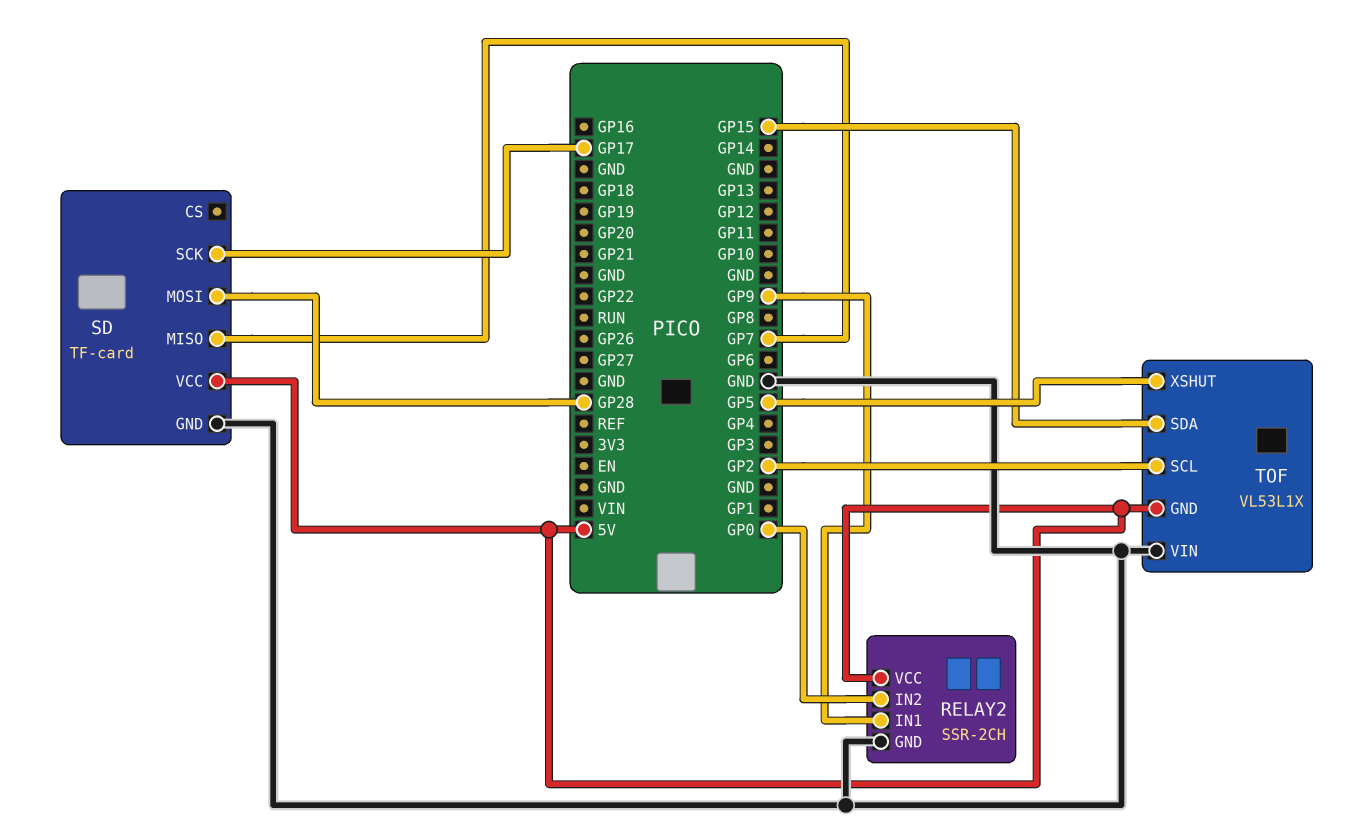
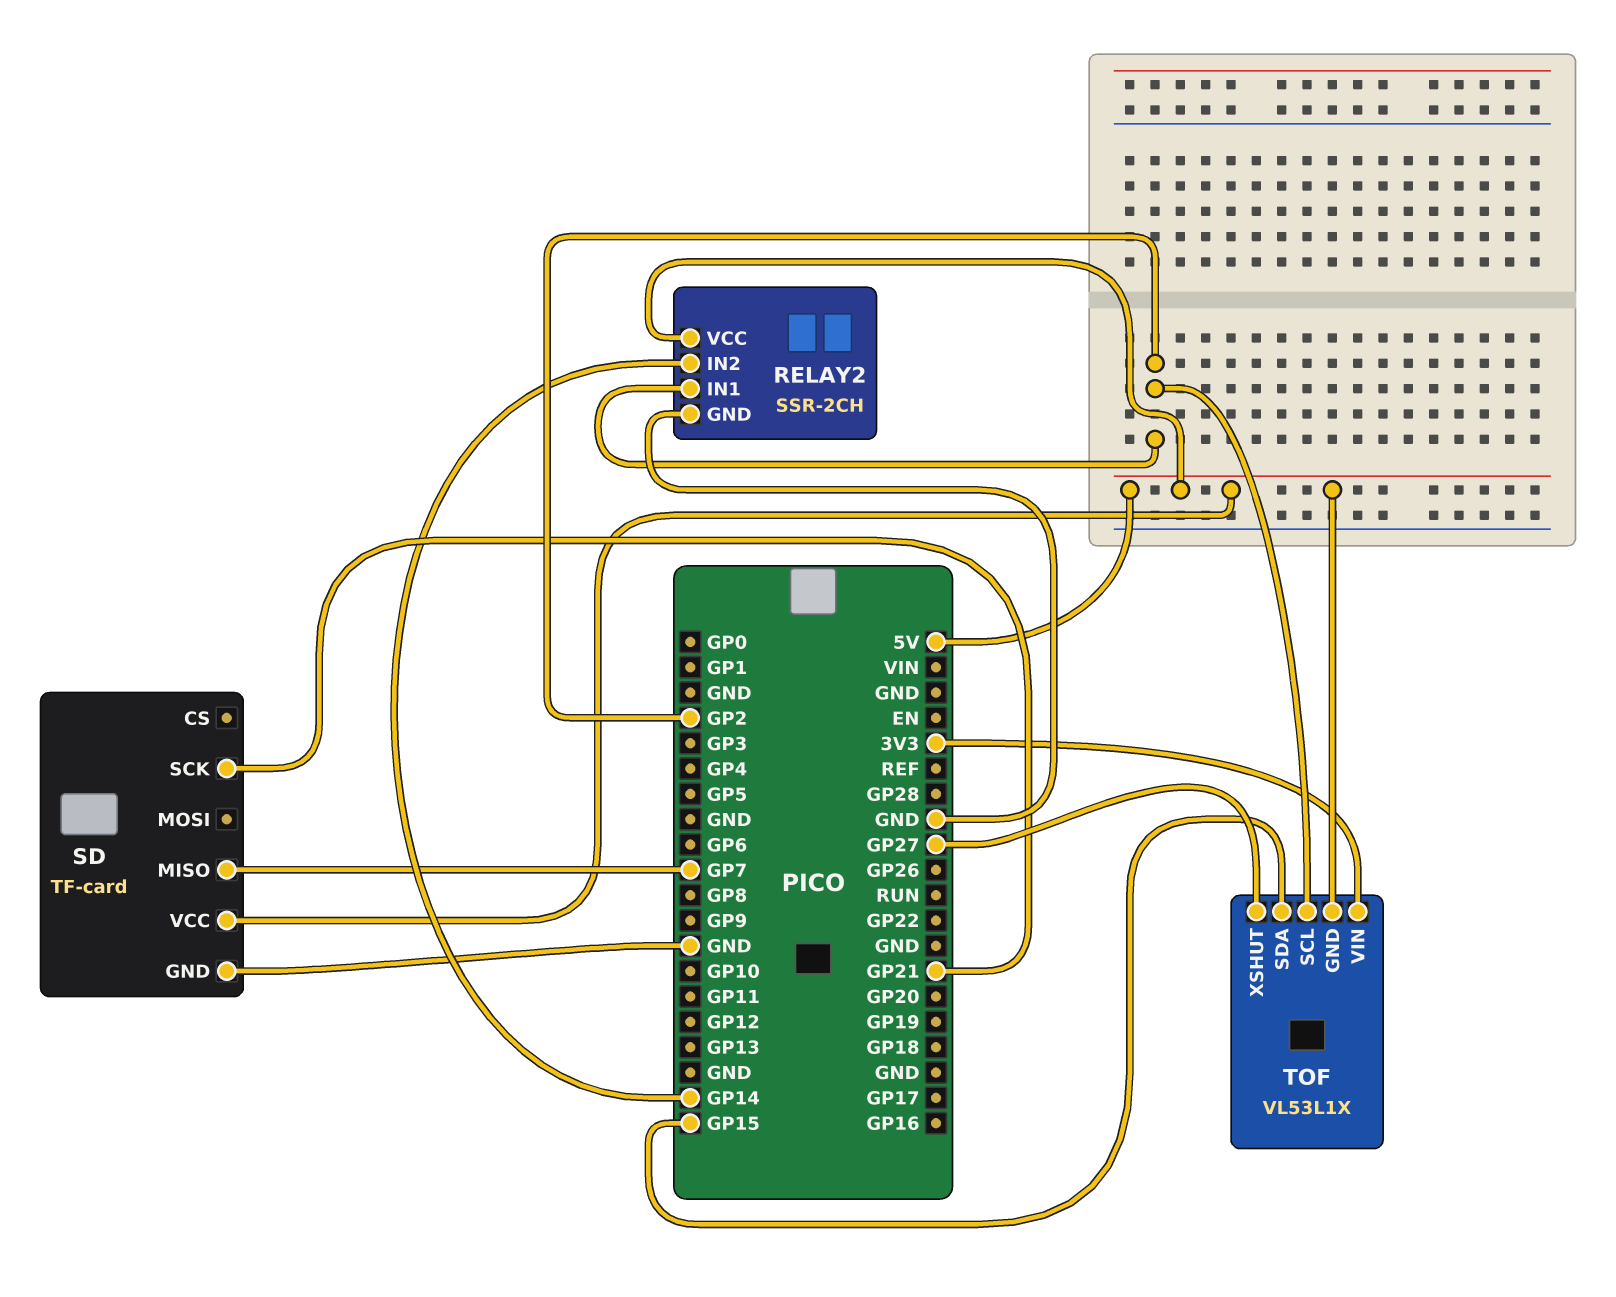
RELAY2 pin IN1: GP9 -> GP2
RELAY2 pin IN2: GP0 -> GP14
SD pin MOSI: GP28 -> none
SD pin SCK: GP17 -> GP21
TOF pin VIN: GND -> 3V3
TOF pin XSHUT: GP5 -> GP27

